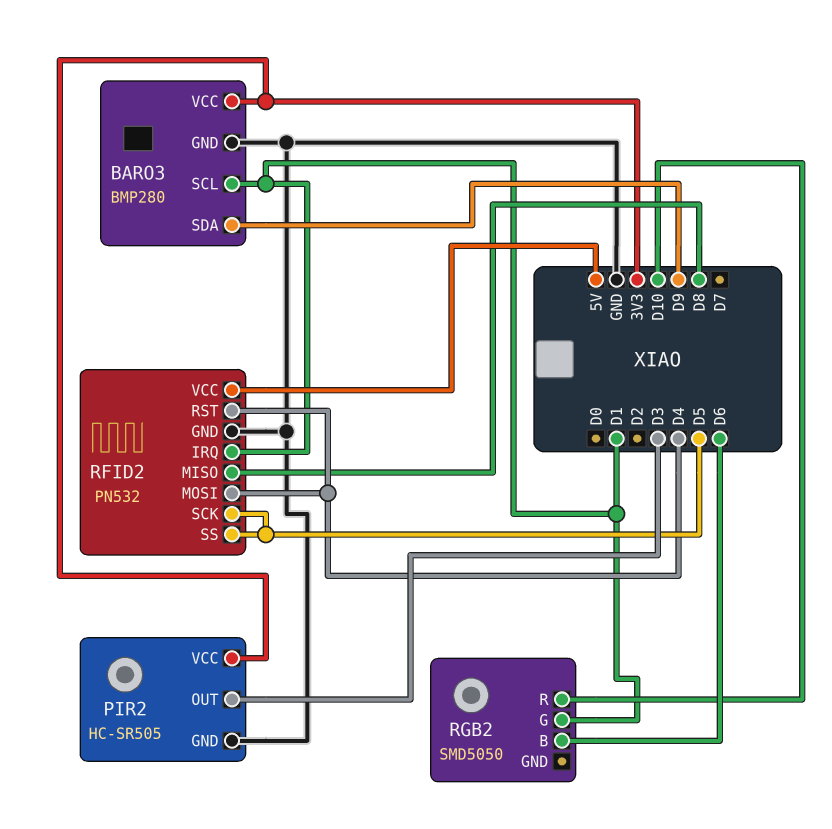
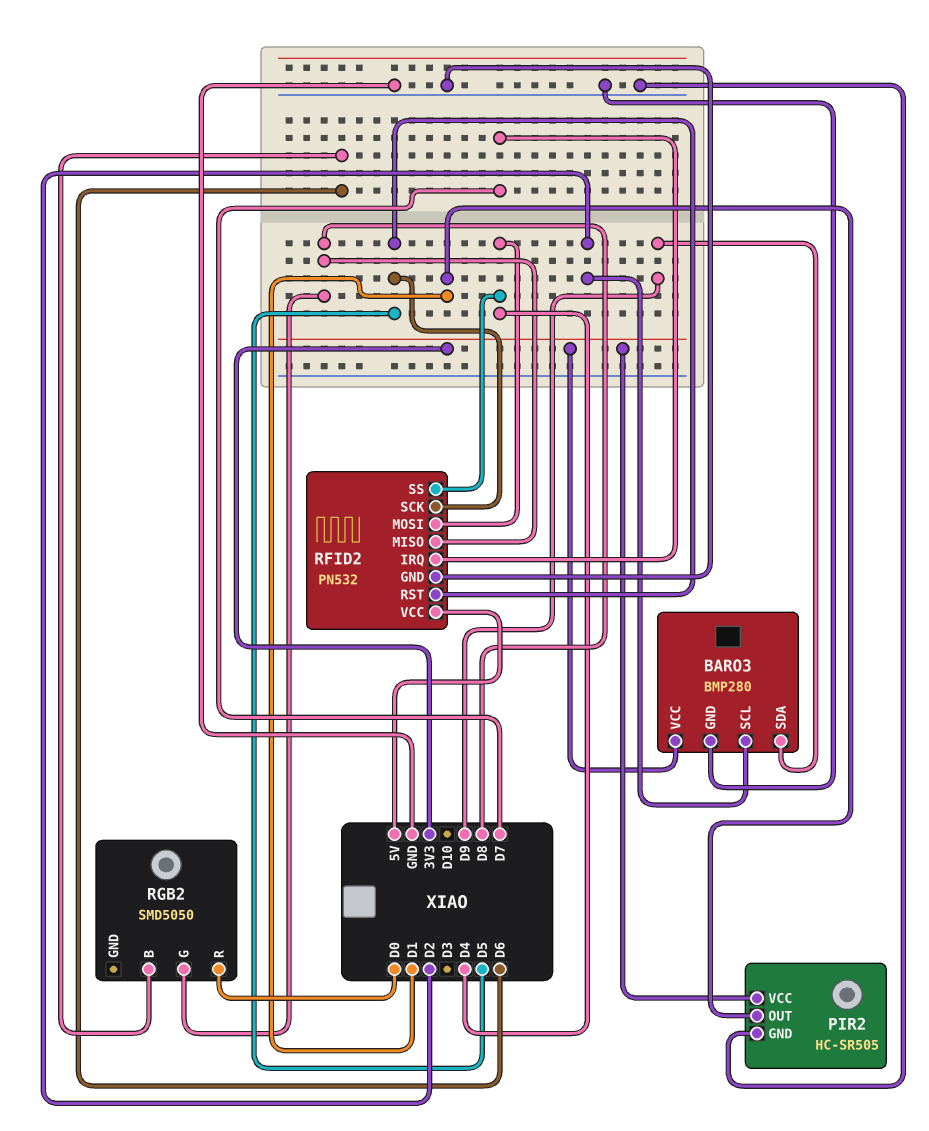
BARO3 pin SCL: D1 -> D2
PIR2 pin OUT: D3 -> D1
RFID2 pin IRQ: D1 -> D7
RFID2 pin RST: D4 -> D5
RFID2 pin SS: D5 -> D4
RGB2 pin G: D1 -> D8
RGB2 pin R: D10 -> D0

